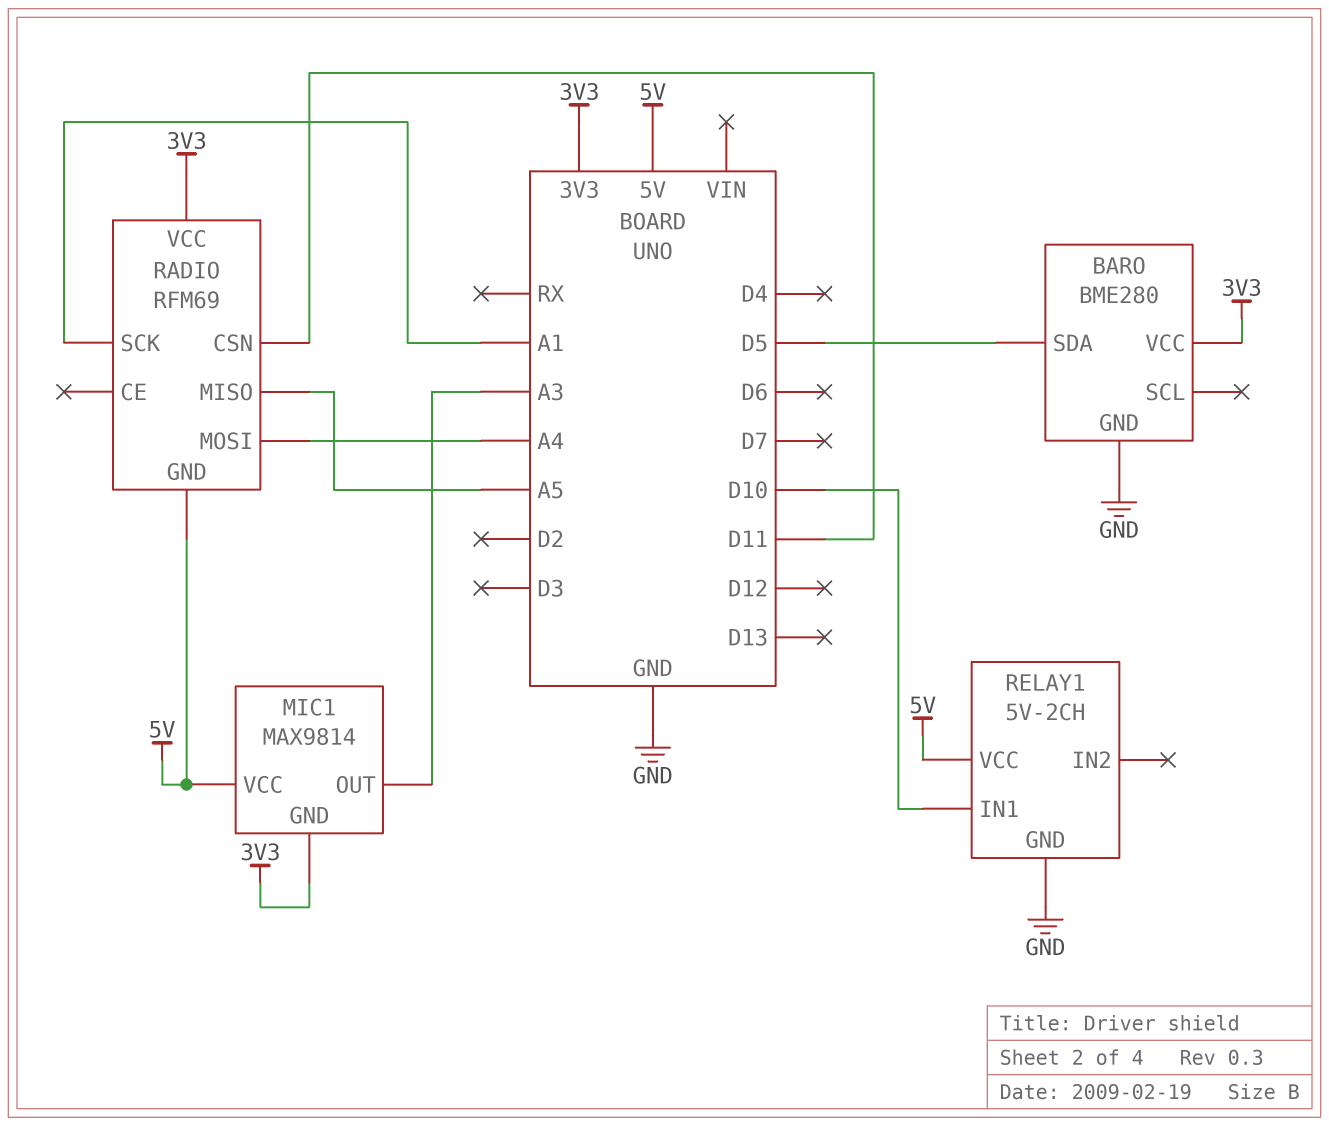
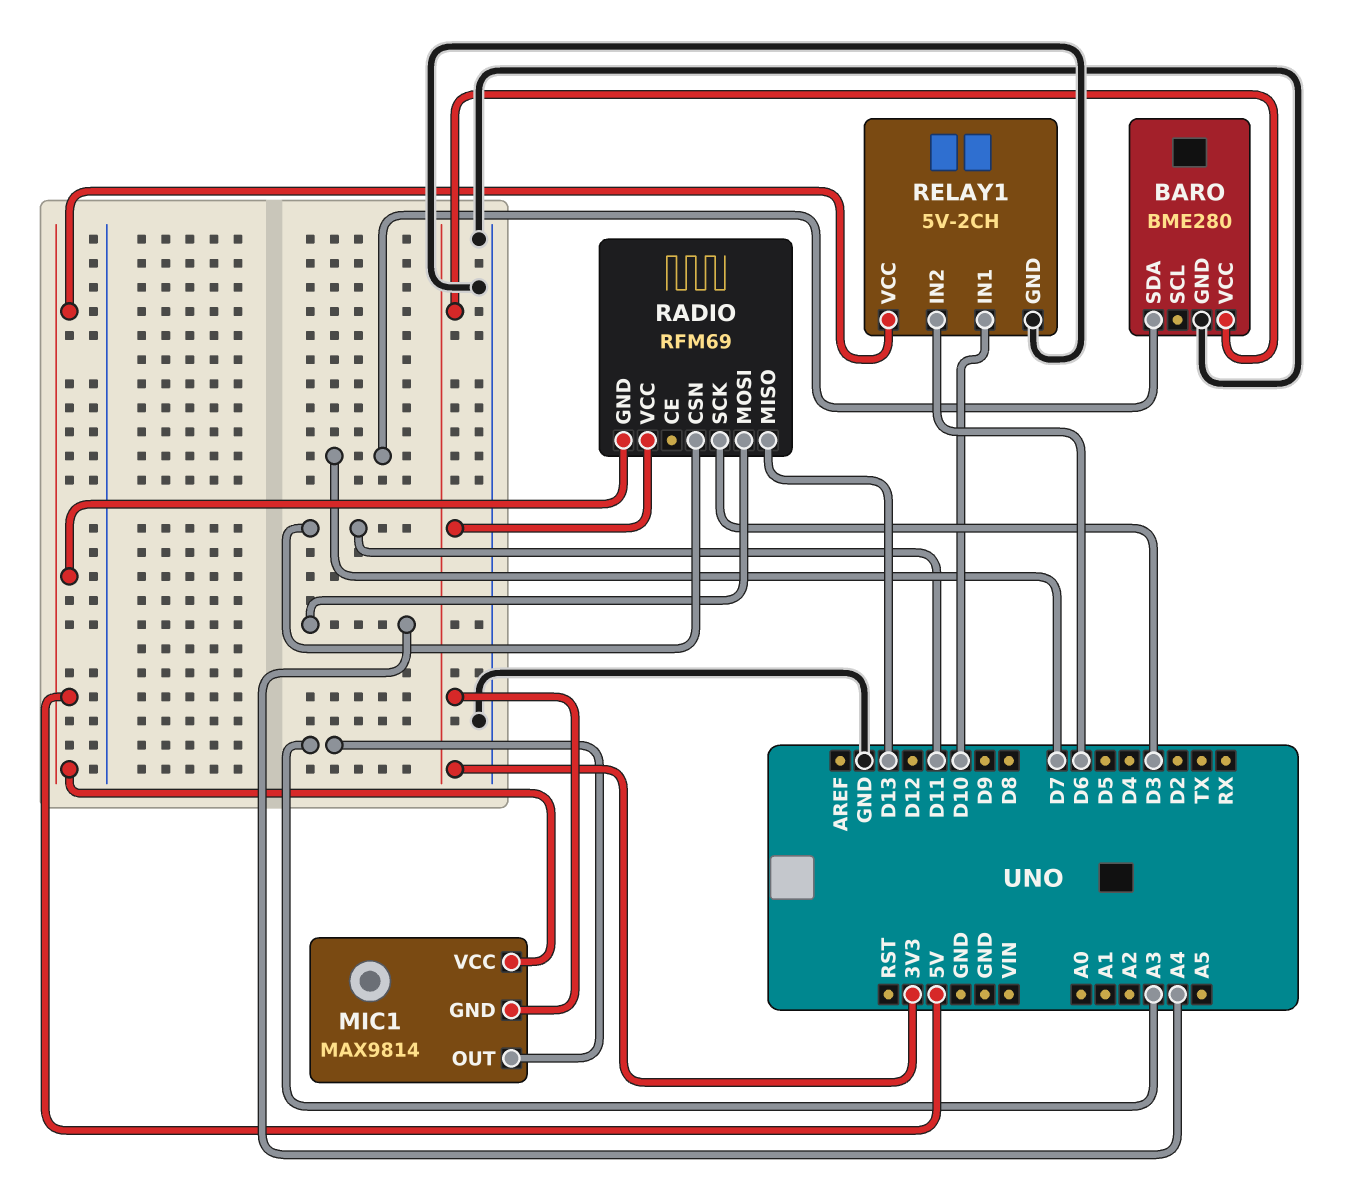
BARO pin SDA: D5 -> D7
RADIO pin MISO: A5 -> D13
RADIO pin SCK: A1 -> D3
RELAY1 pin IN2: none -> D6

